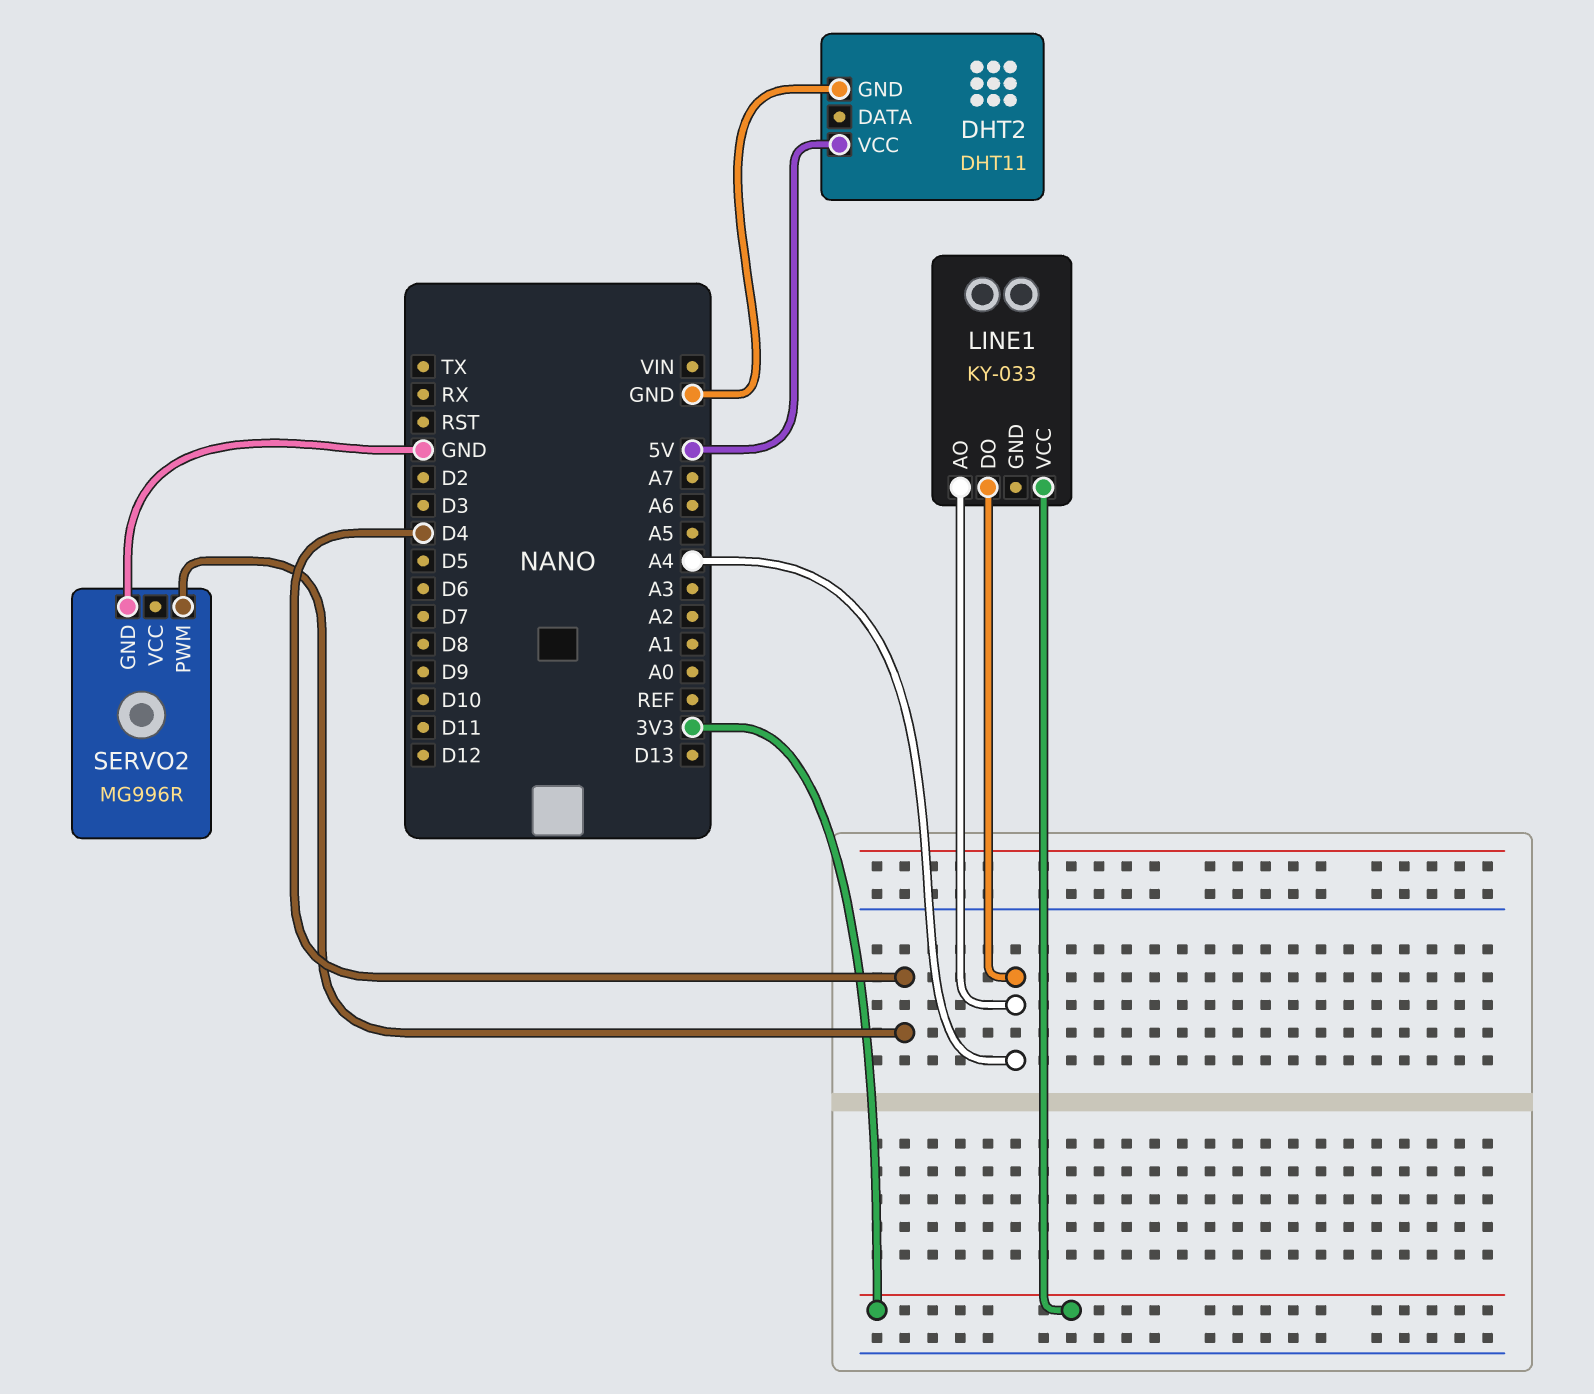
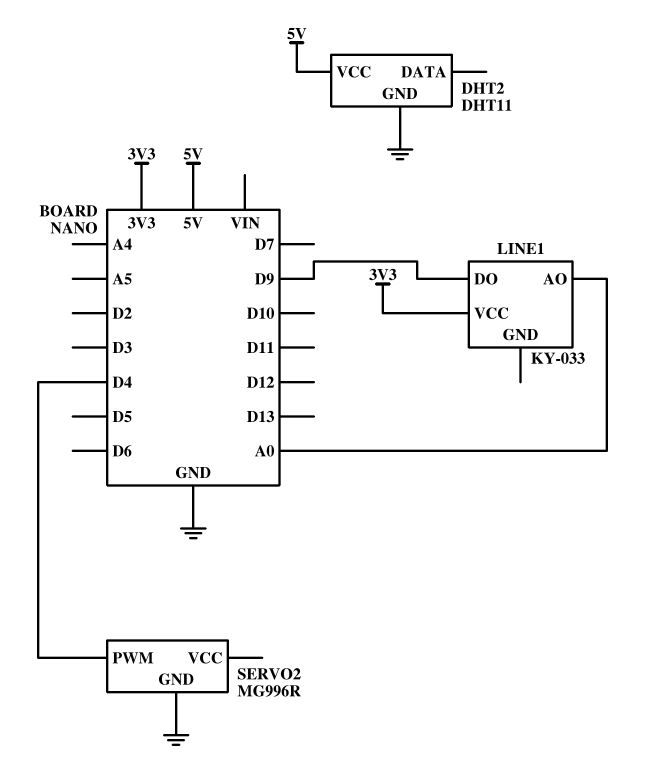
LINE1 pin AO: A4 -> A0
LINE1 pin DO: A4 -> D9

